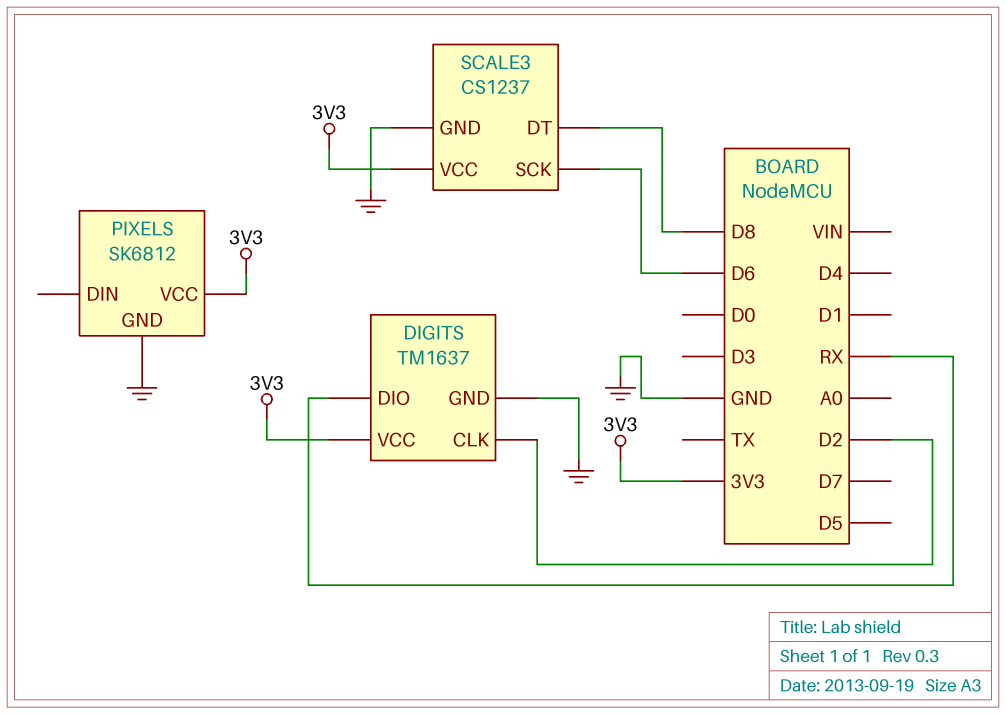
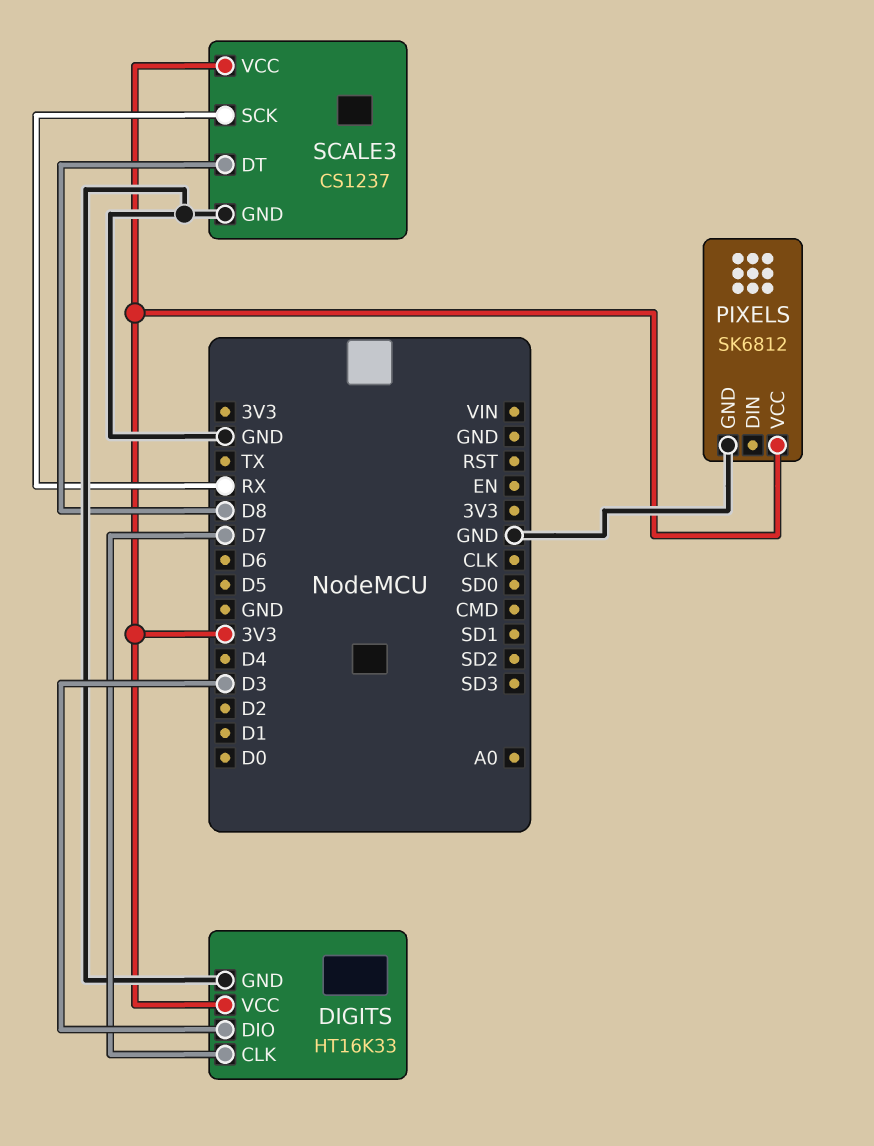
DIGITS: TM1637 -> HT16K33
DIGITS pin CLK: D2 -> D7
DIGITS pin DIO: RX -> D3
SCALE3 pin SCK: D6 -> RX

